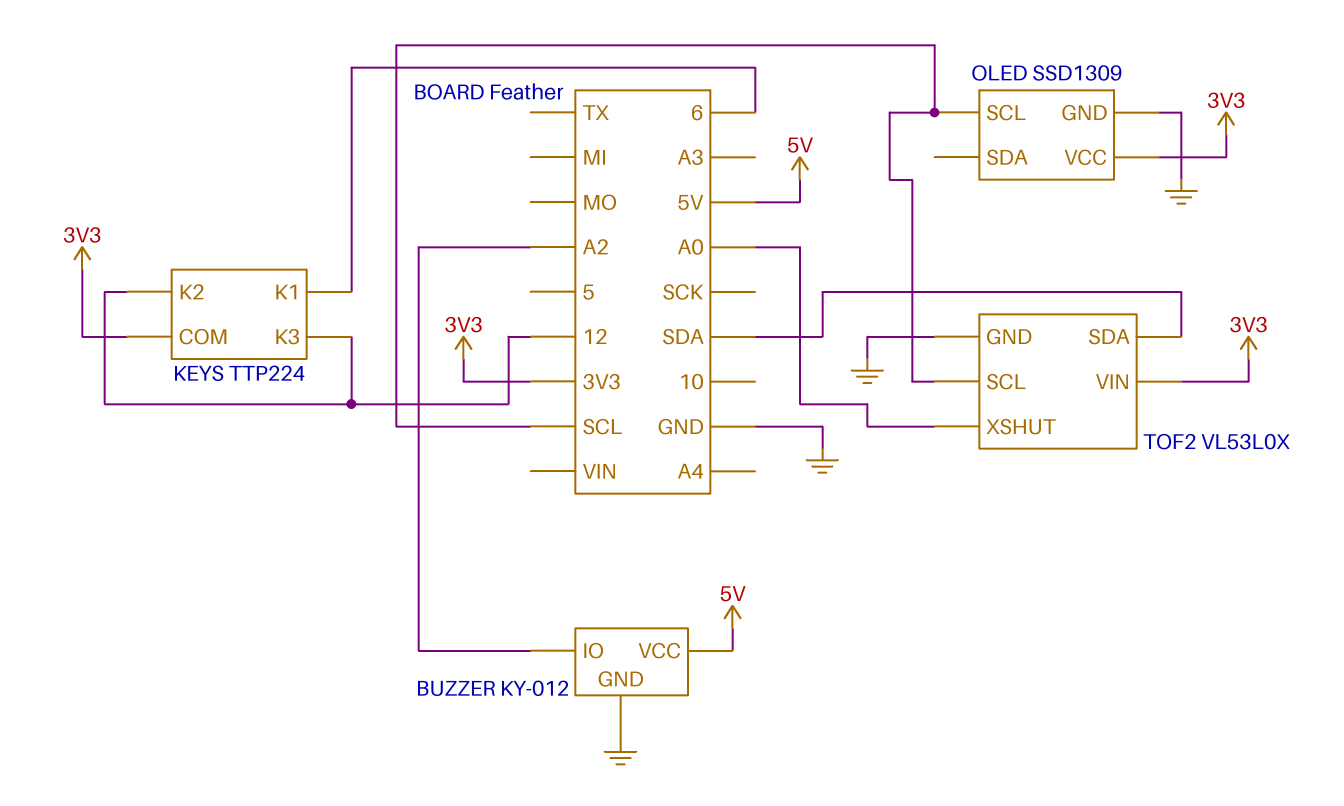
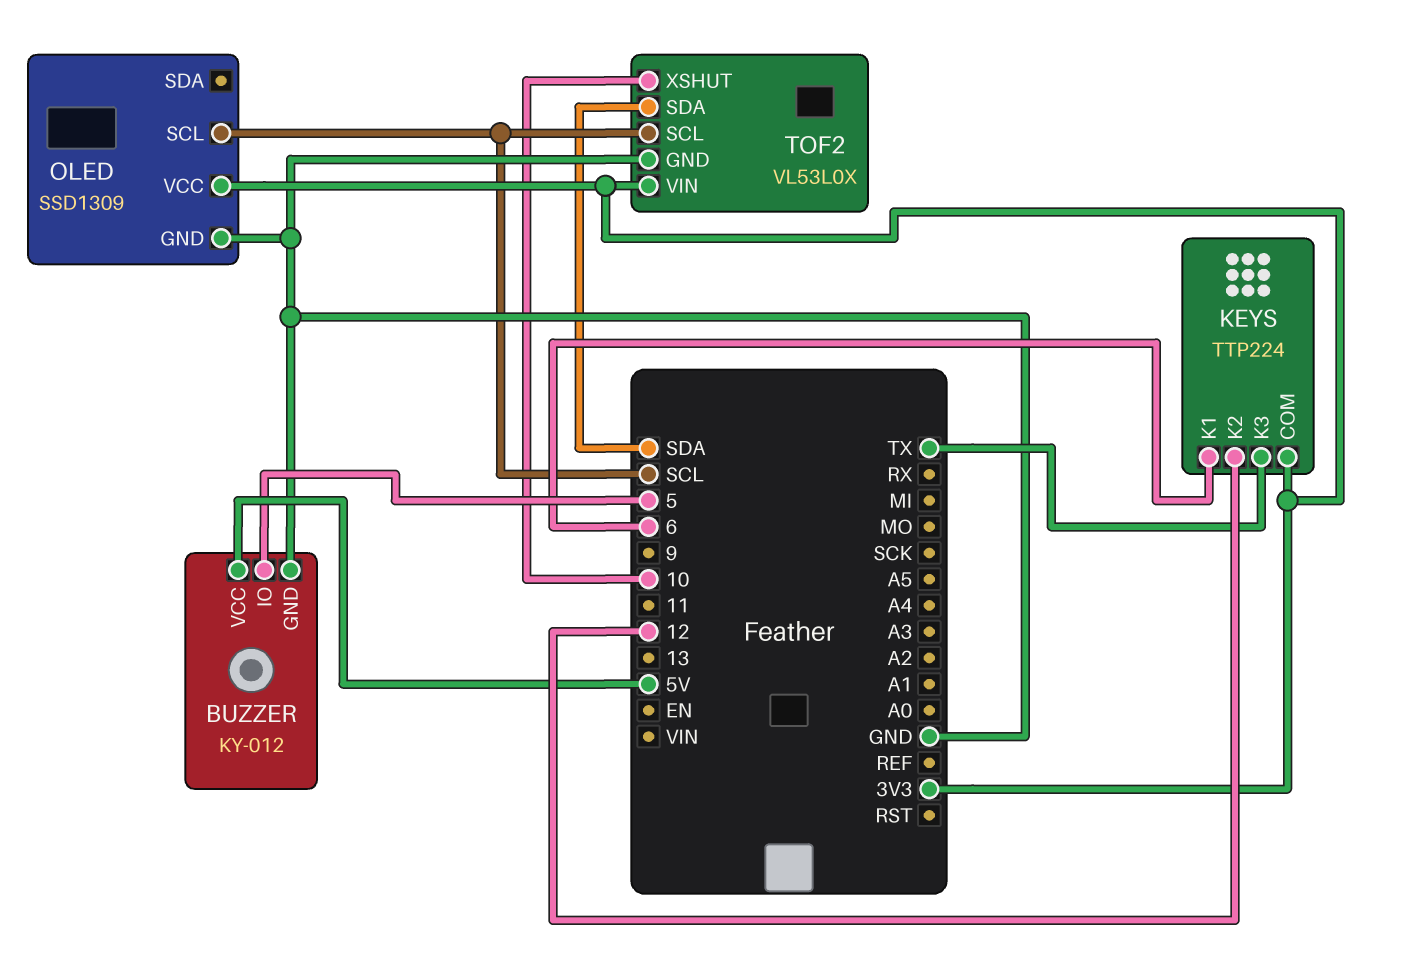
BUZZER pin IO: A2 -> 5
KEYS pin K3: 12 -> TX
TOF2 pin XSHUT: A0 -> 10

